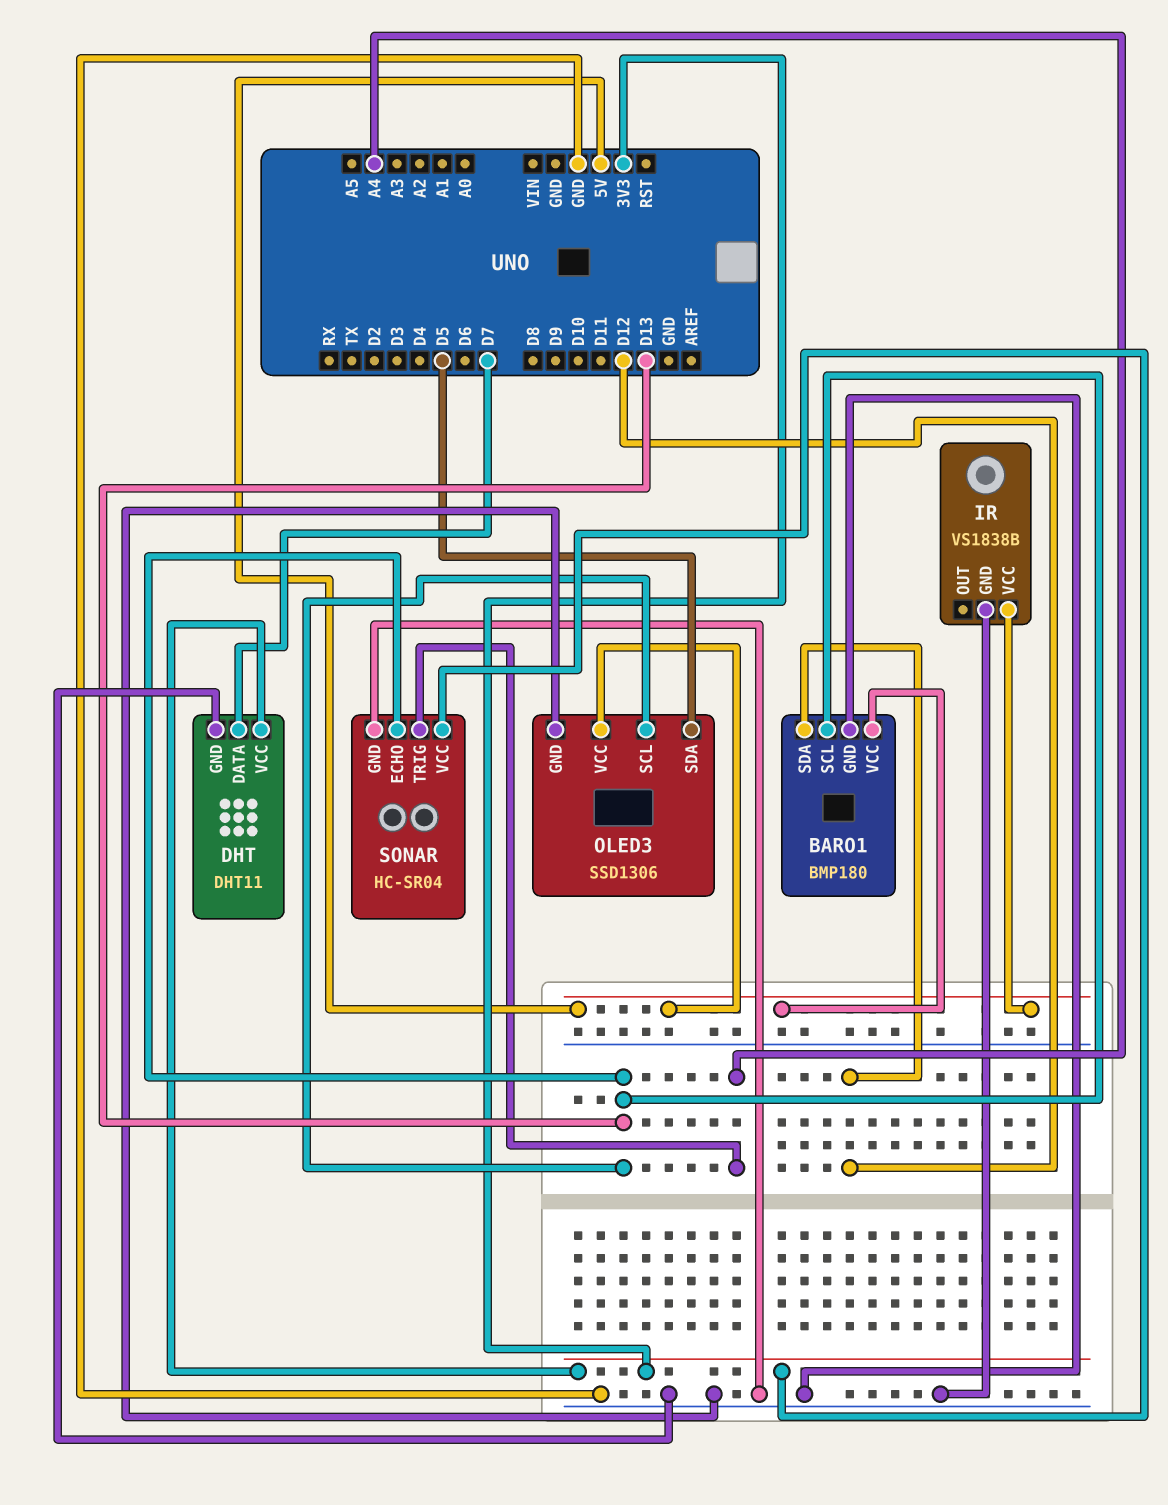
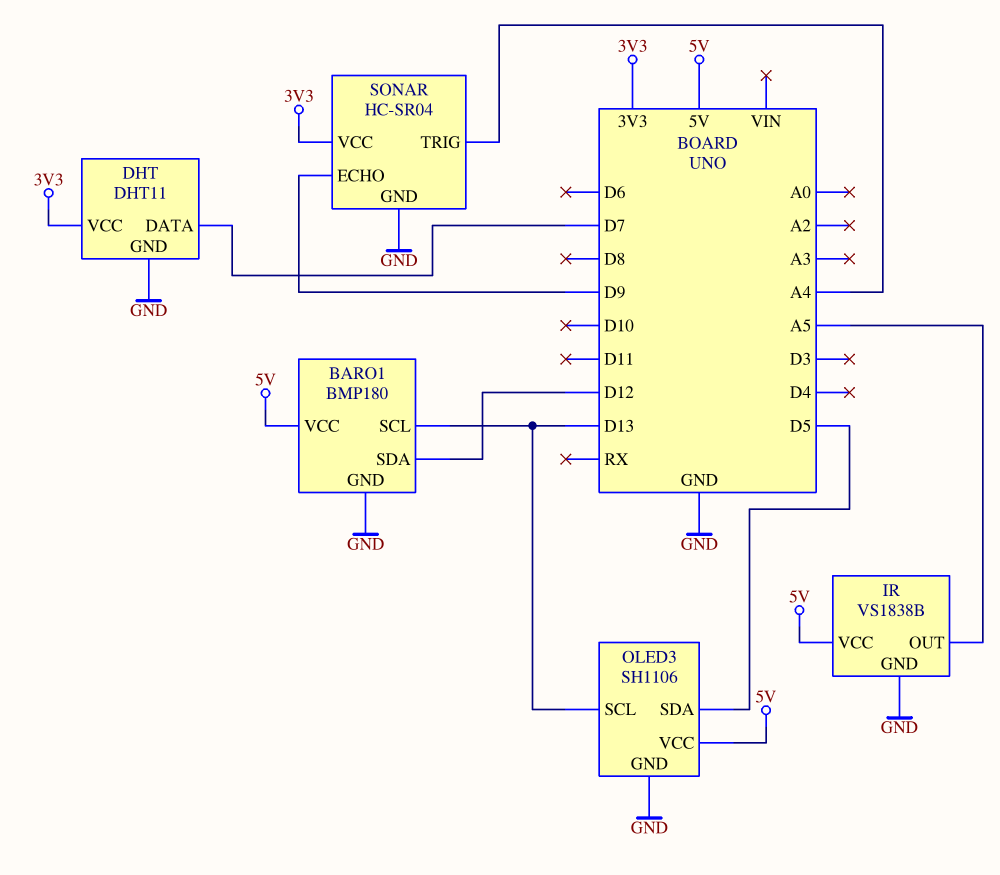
IR pin OUT: none -> A5
OLED3: SSD1306 -> SH1106
SONAR pin ECHO: D13 -> D9

